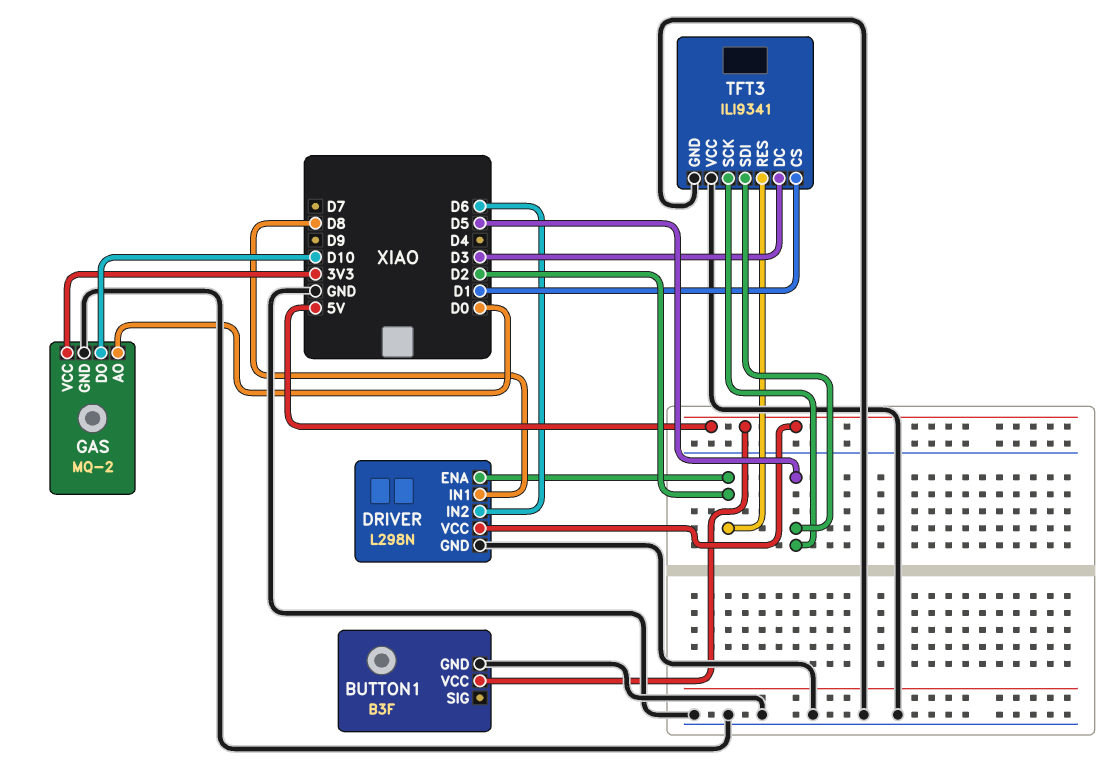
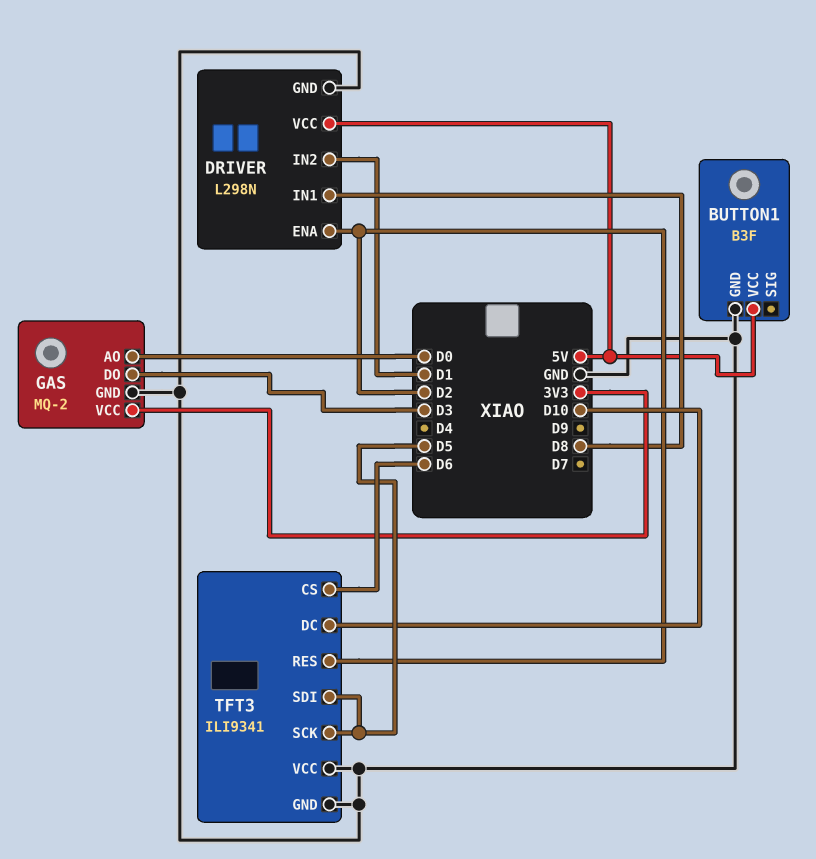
DRIVER pin IN2: D6 -> D1
GAS pin DO: D10 -> D3
TFT3 pin CS: D1 -> D6
TFT3 pin DC: D3 -> D10

